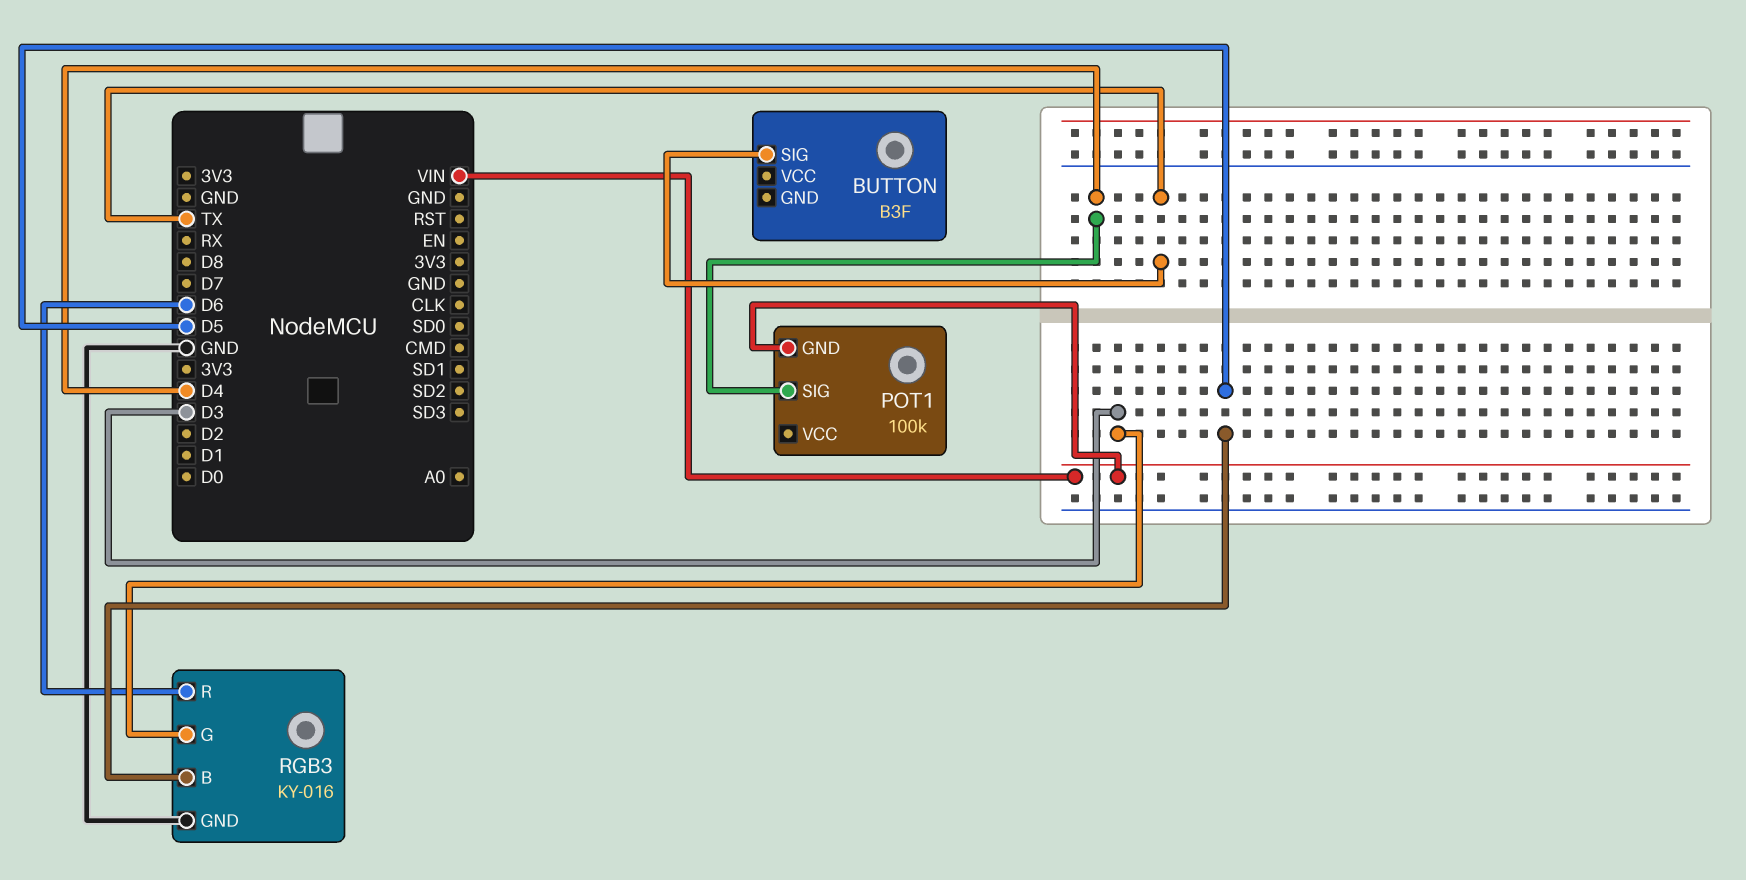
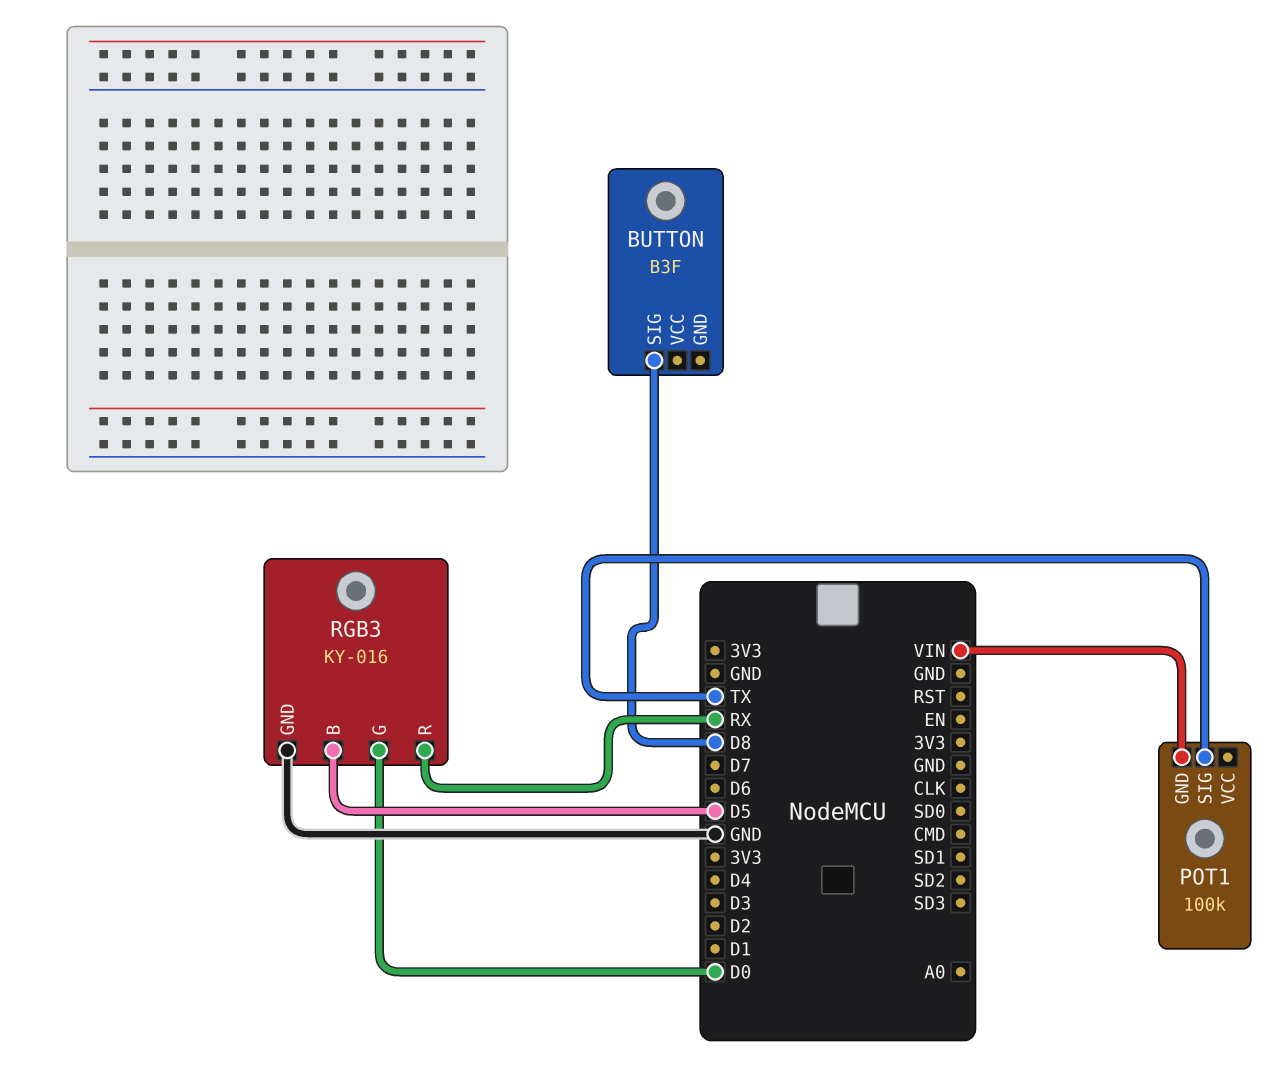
BUTTON pin SIG: TX -> D8
POT1 pin SIG: D4 -> TX
RGB3 pin G: D3 -> D0
RGB3 pin R: D6 -> RX

